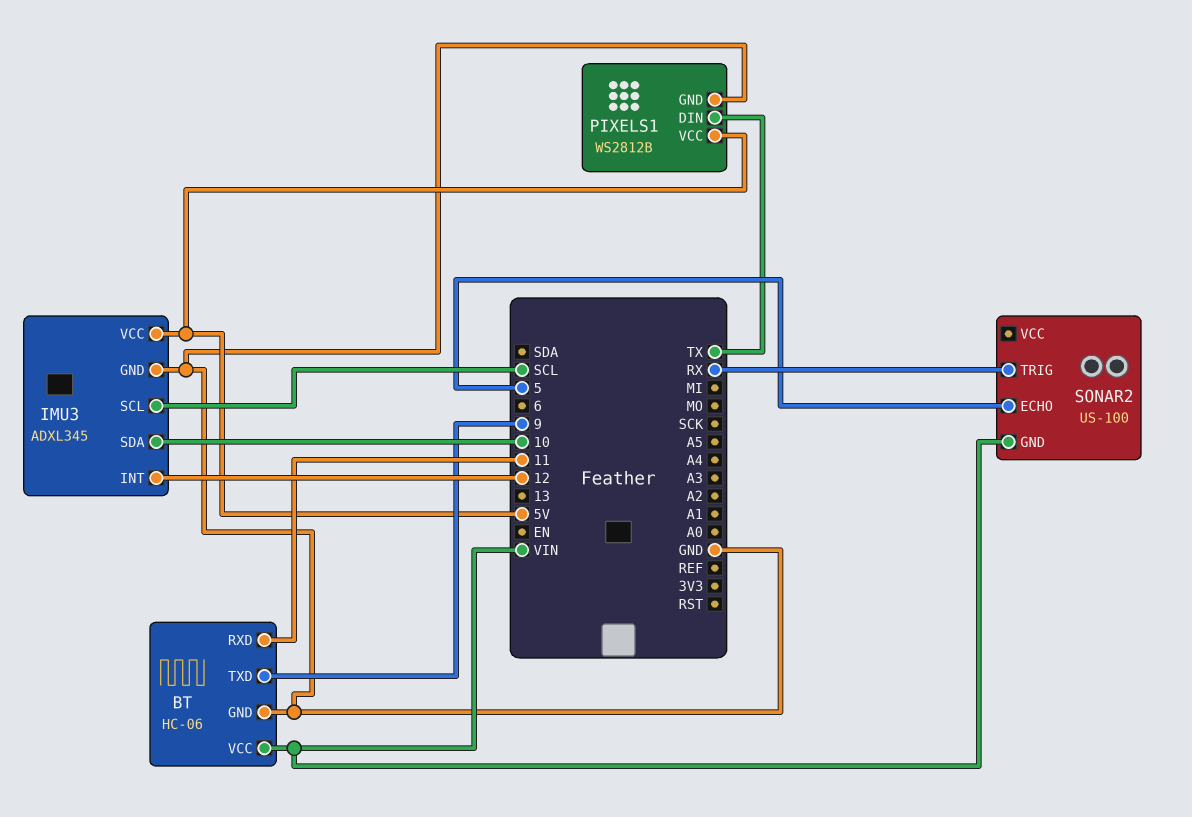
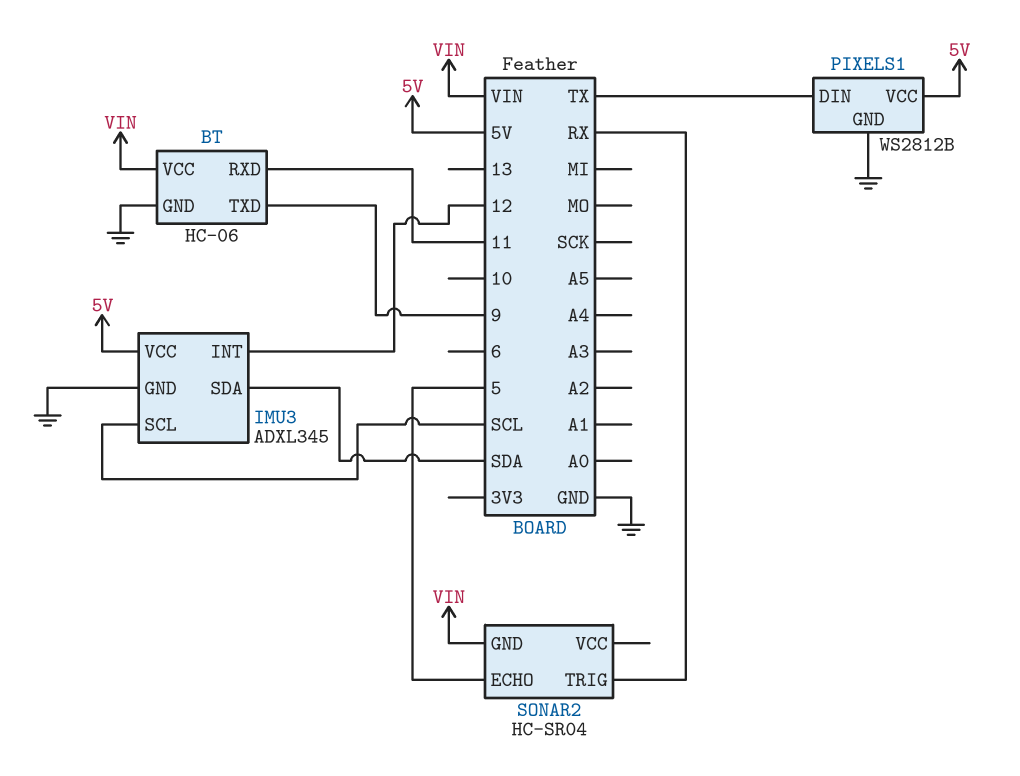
IMU3 pin SDA: 10 -> SDA
SONAR2: US-100 -> HC-SR04

